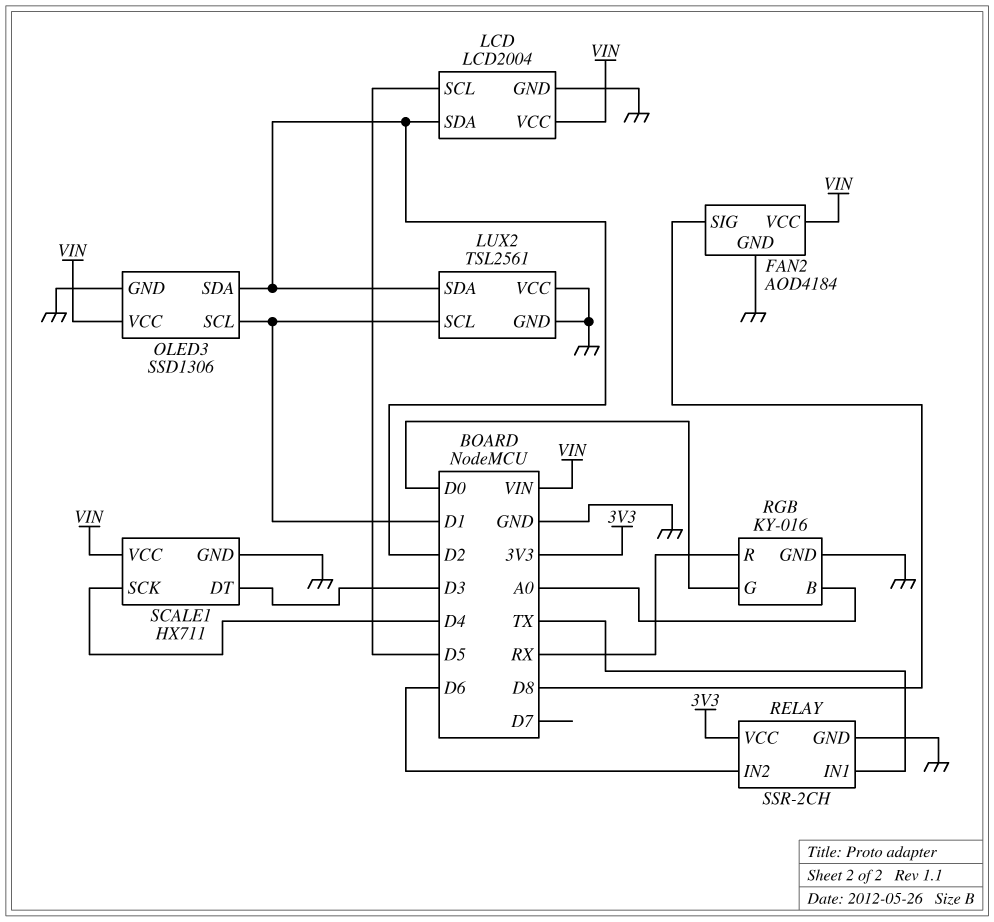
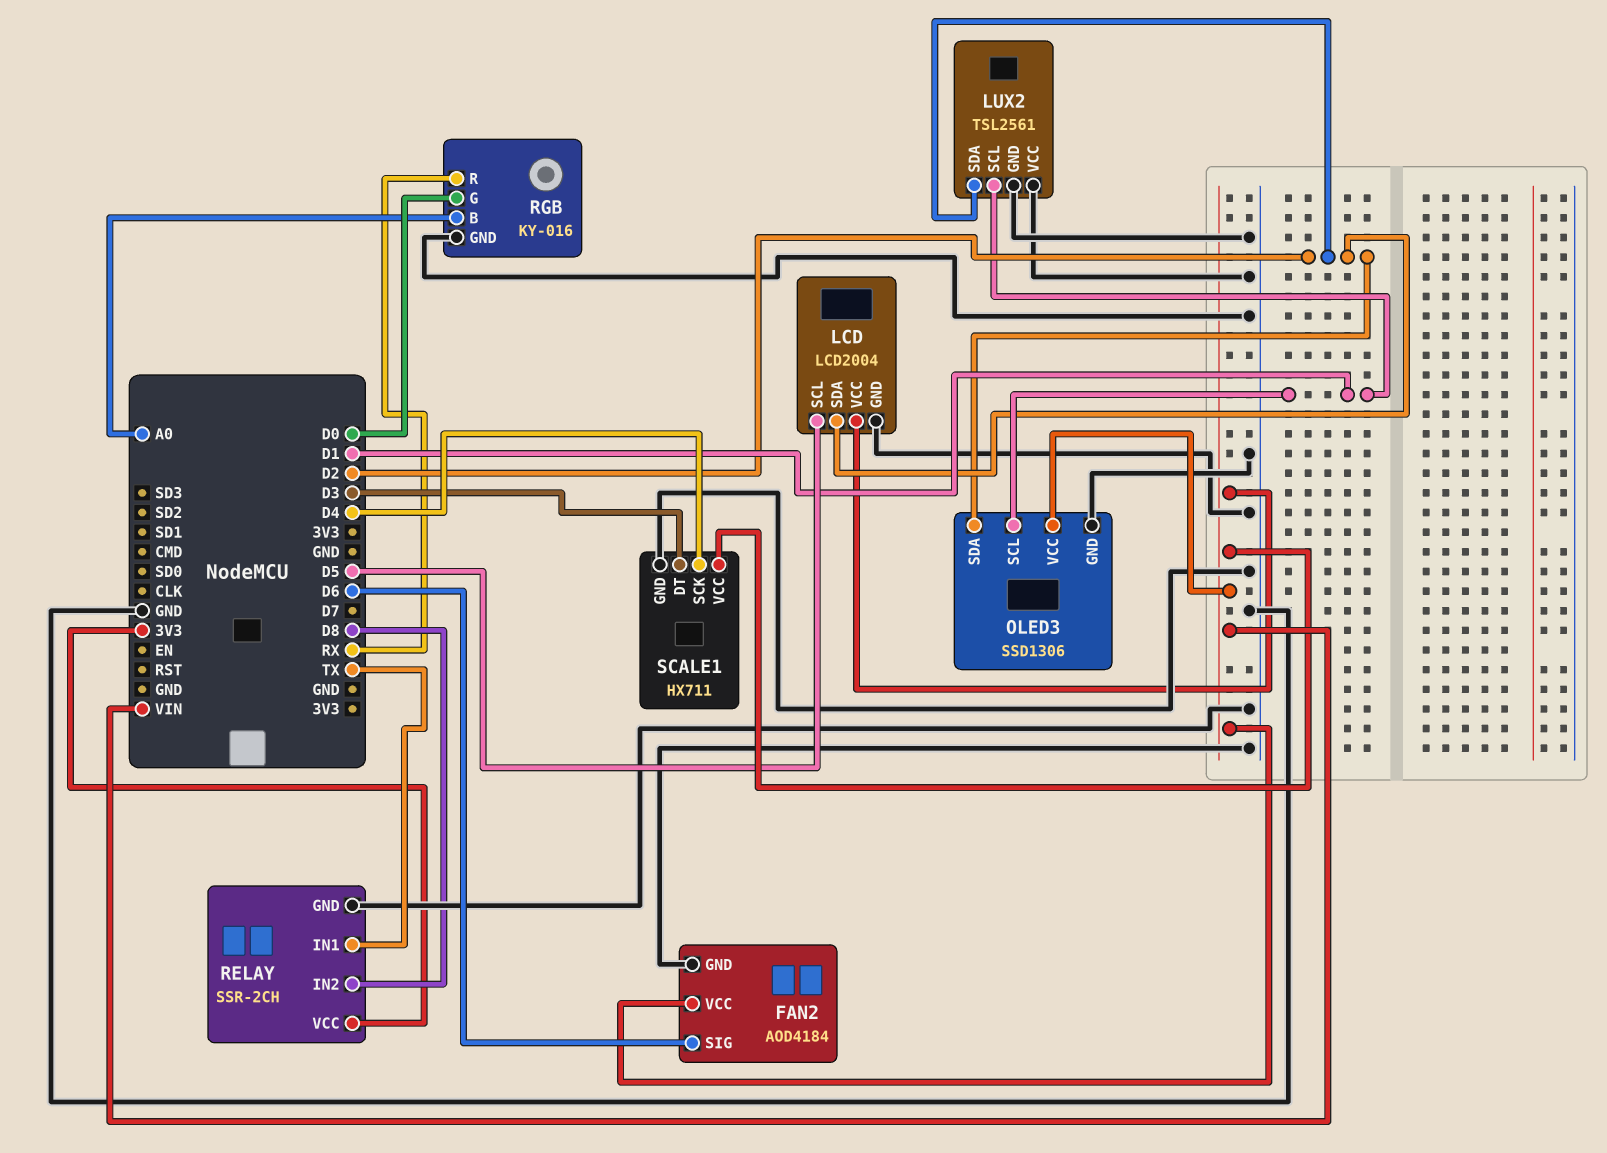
FAN2 pin SIG: D8 -> D6
RELAY pin IN2: D6 -> D8

